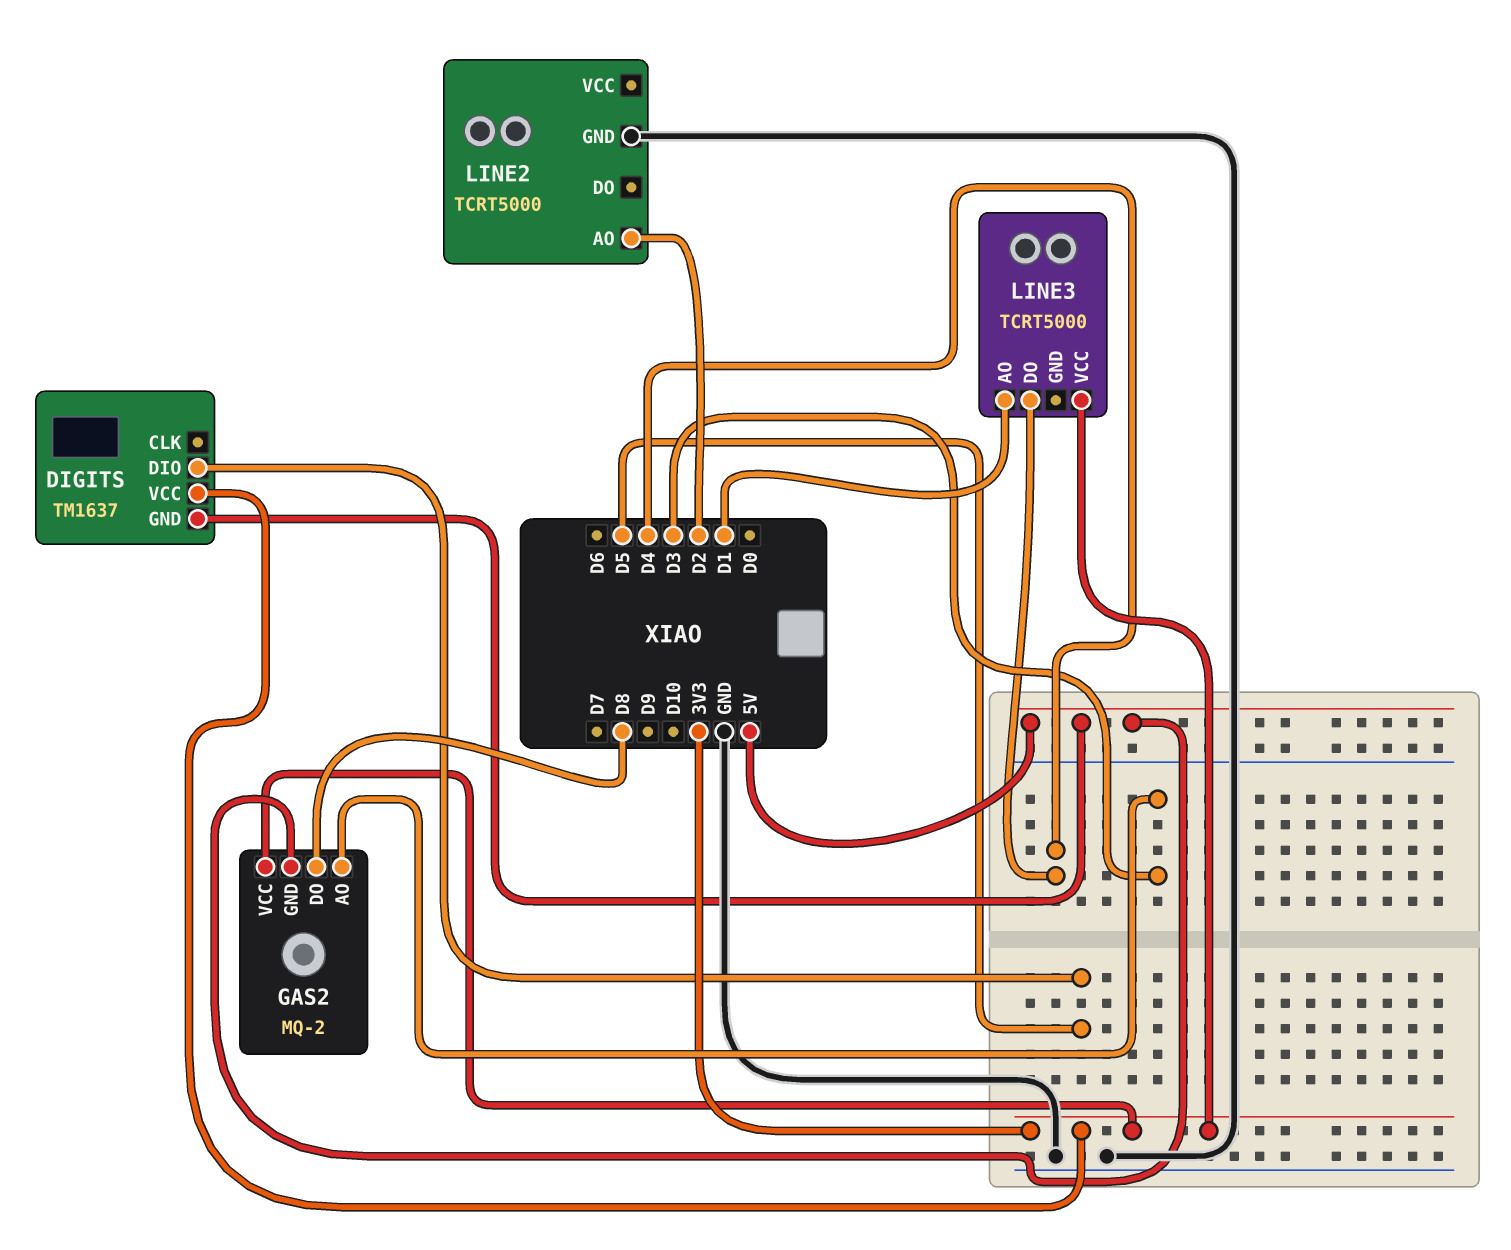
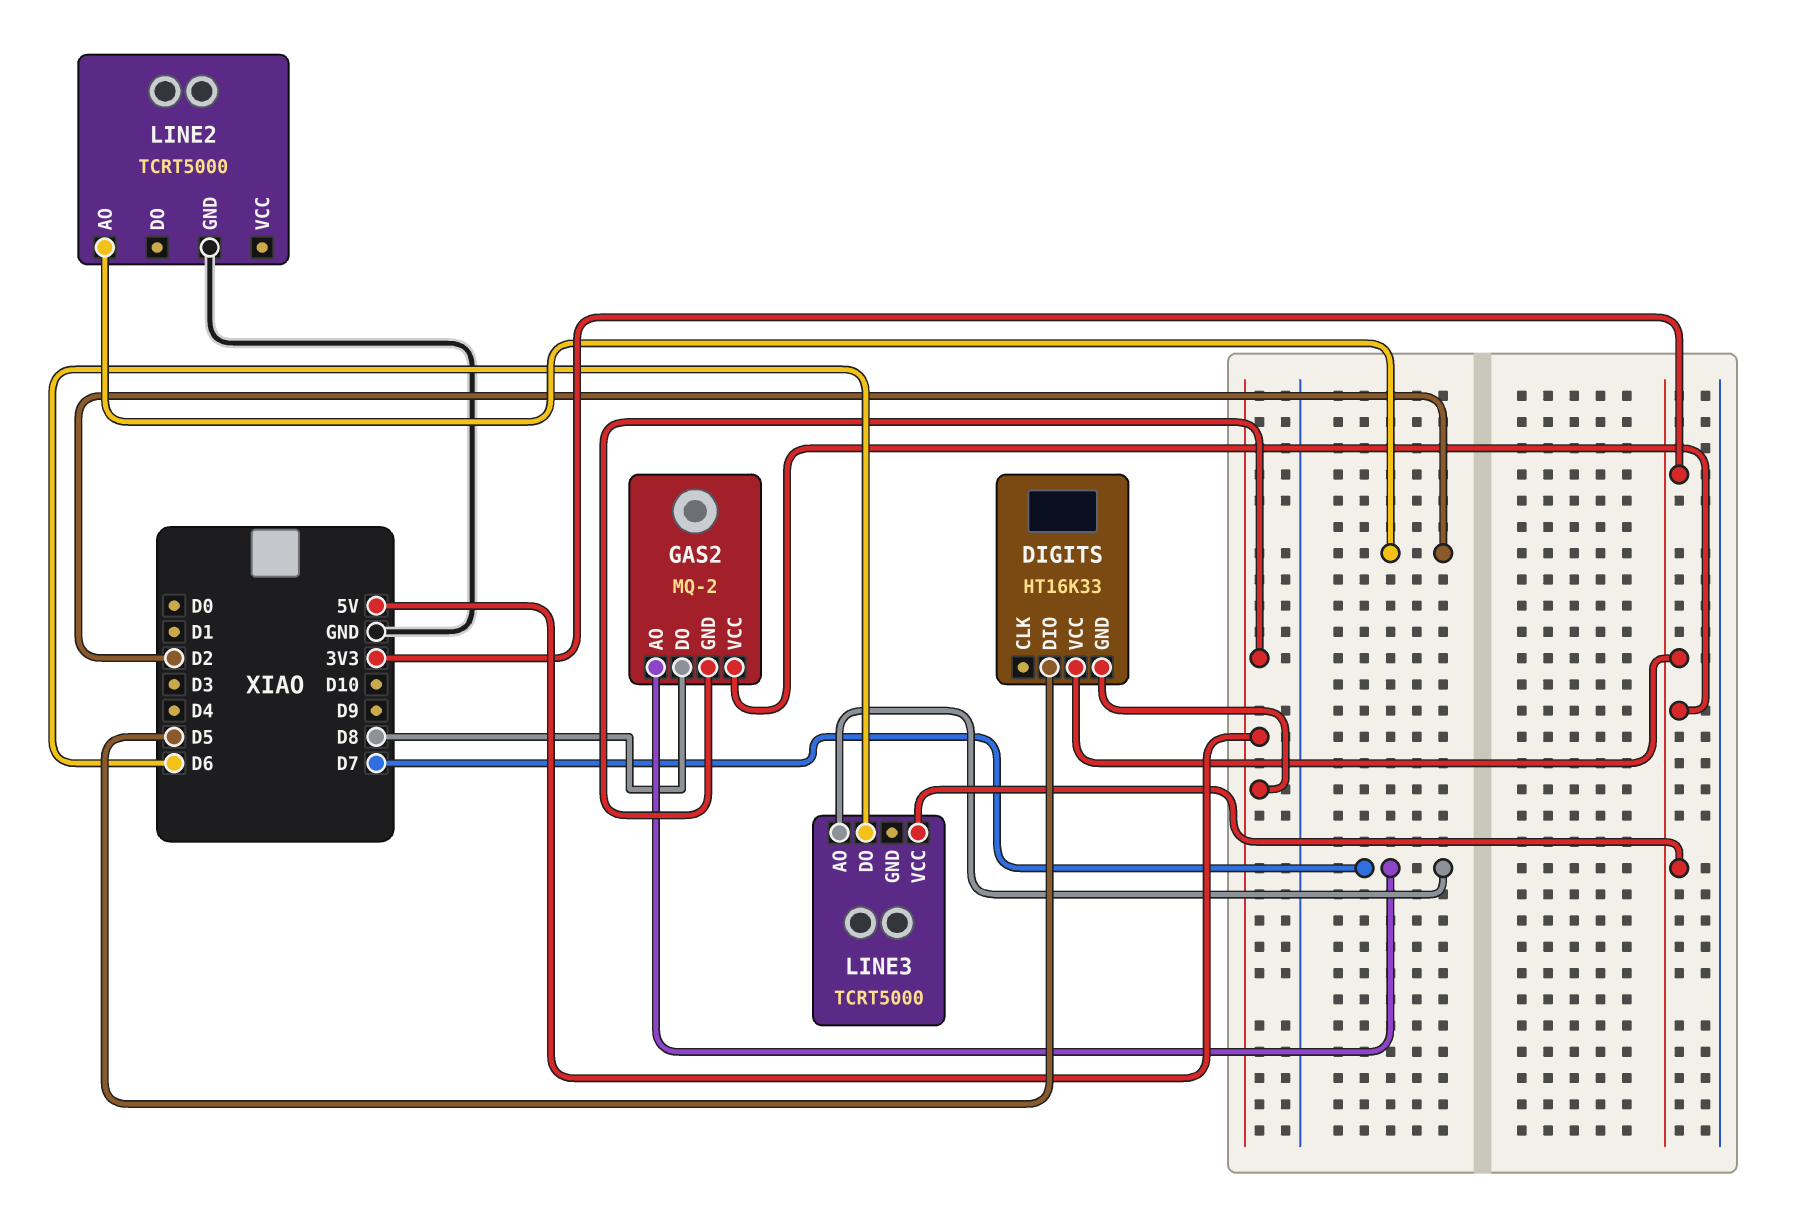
DIGITS: TM1637 -> HT16K33
GAS2 pin AO: D3 -> D7
LINE3 pin AO: D1 -> D7
LINE3 pin DO: D4 -> D6

